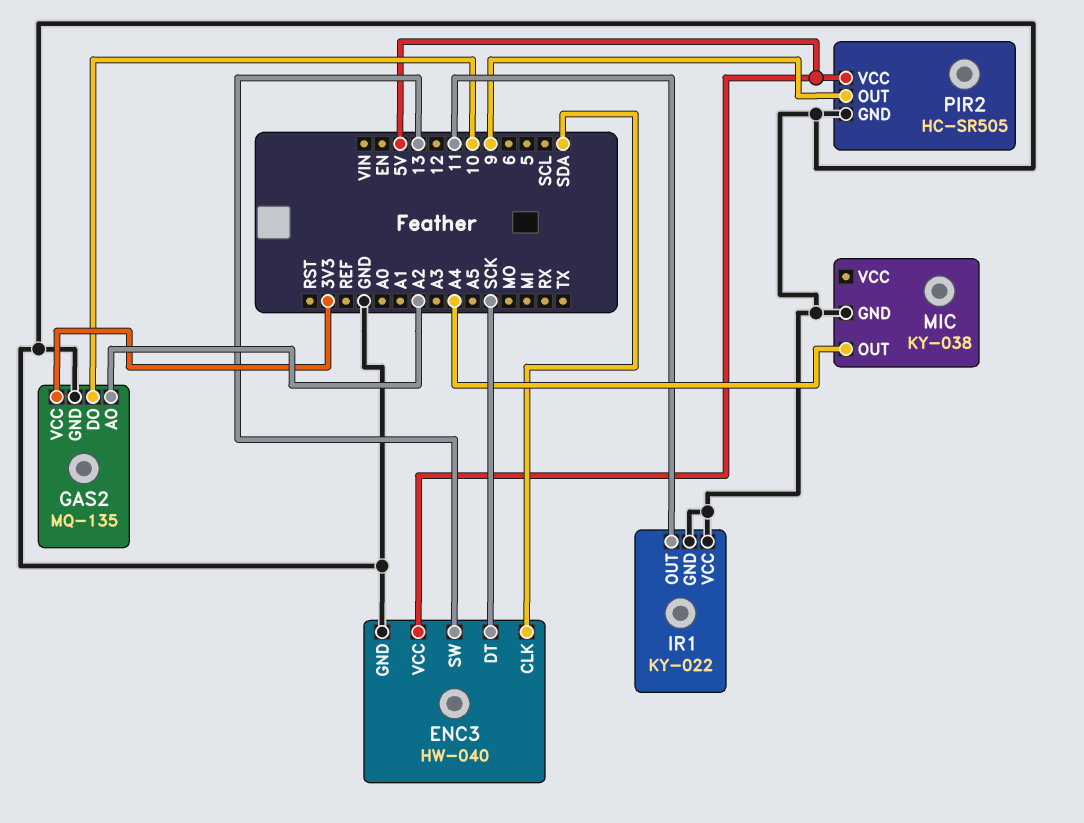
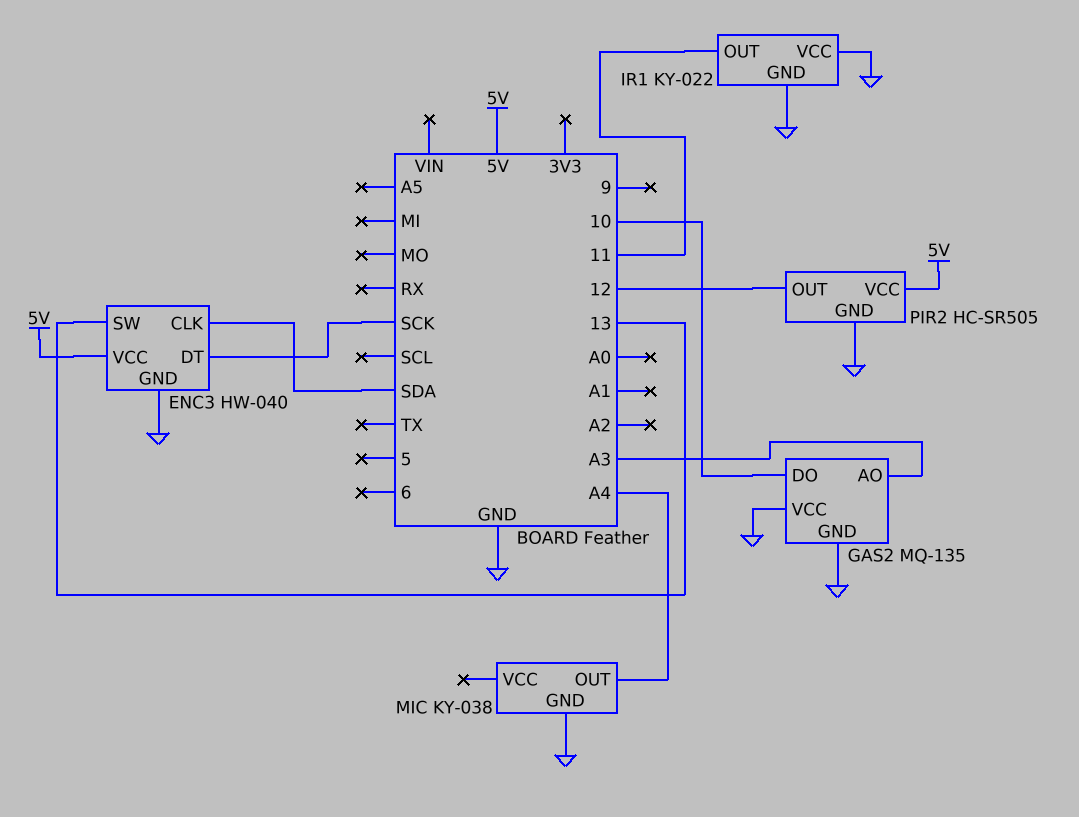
GAS2 pin AO: A2 -> A3
GAS2 pin VCC: 3V3 -> GND
PIR2 pin OUT: 9 -> 12

